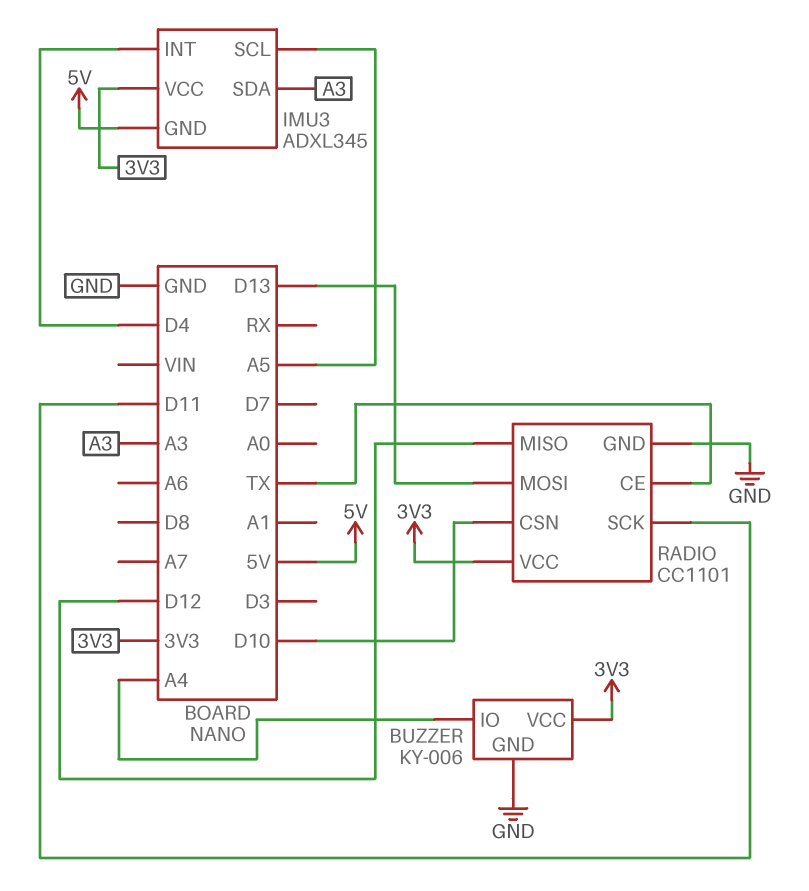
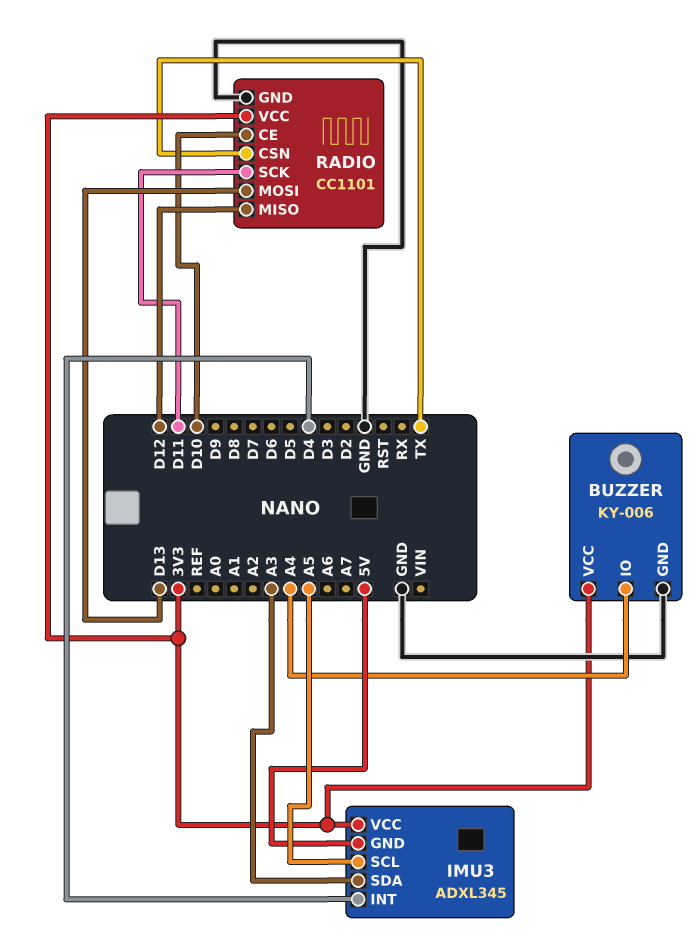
RADIO pin CE: TX -> D10
RADIO pin CSN: D10 -> TX

